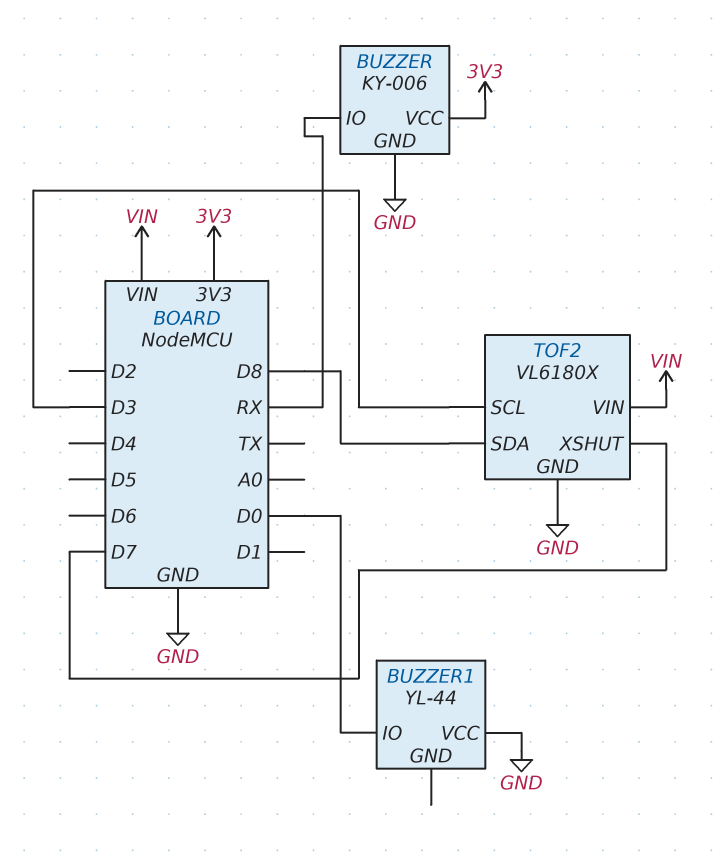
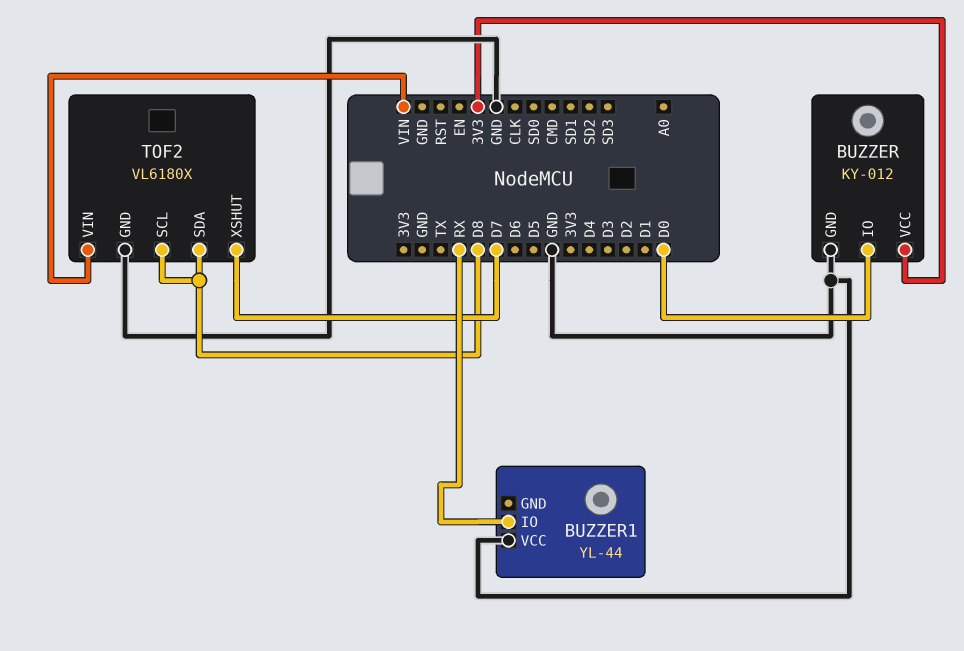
BUZZER: KY-006 -> KY-012
BUZZER pin IO: RX -> D0
BUZZER1 pin IO: D0 -> RX
TOF2 pin SCL: D3 -> D8

